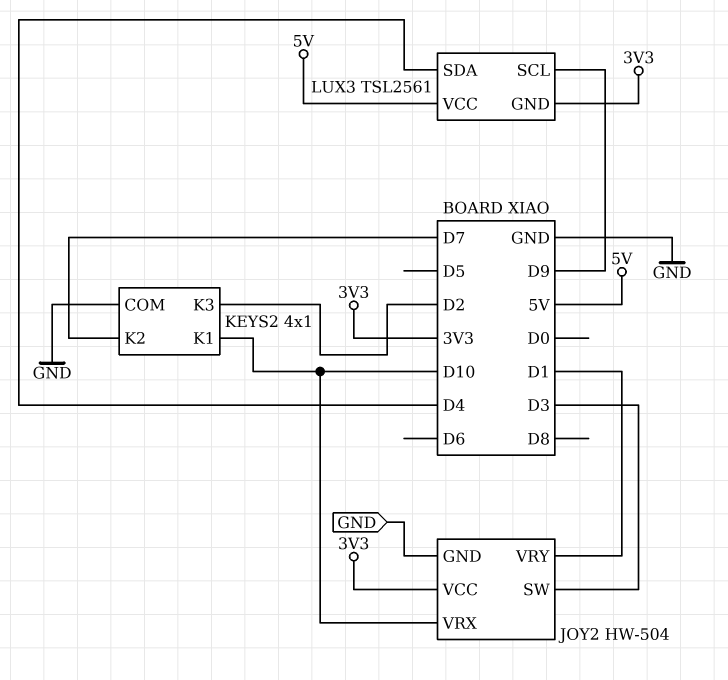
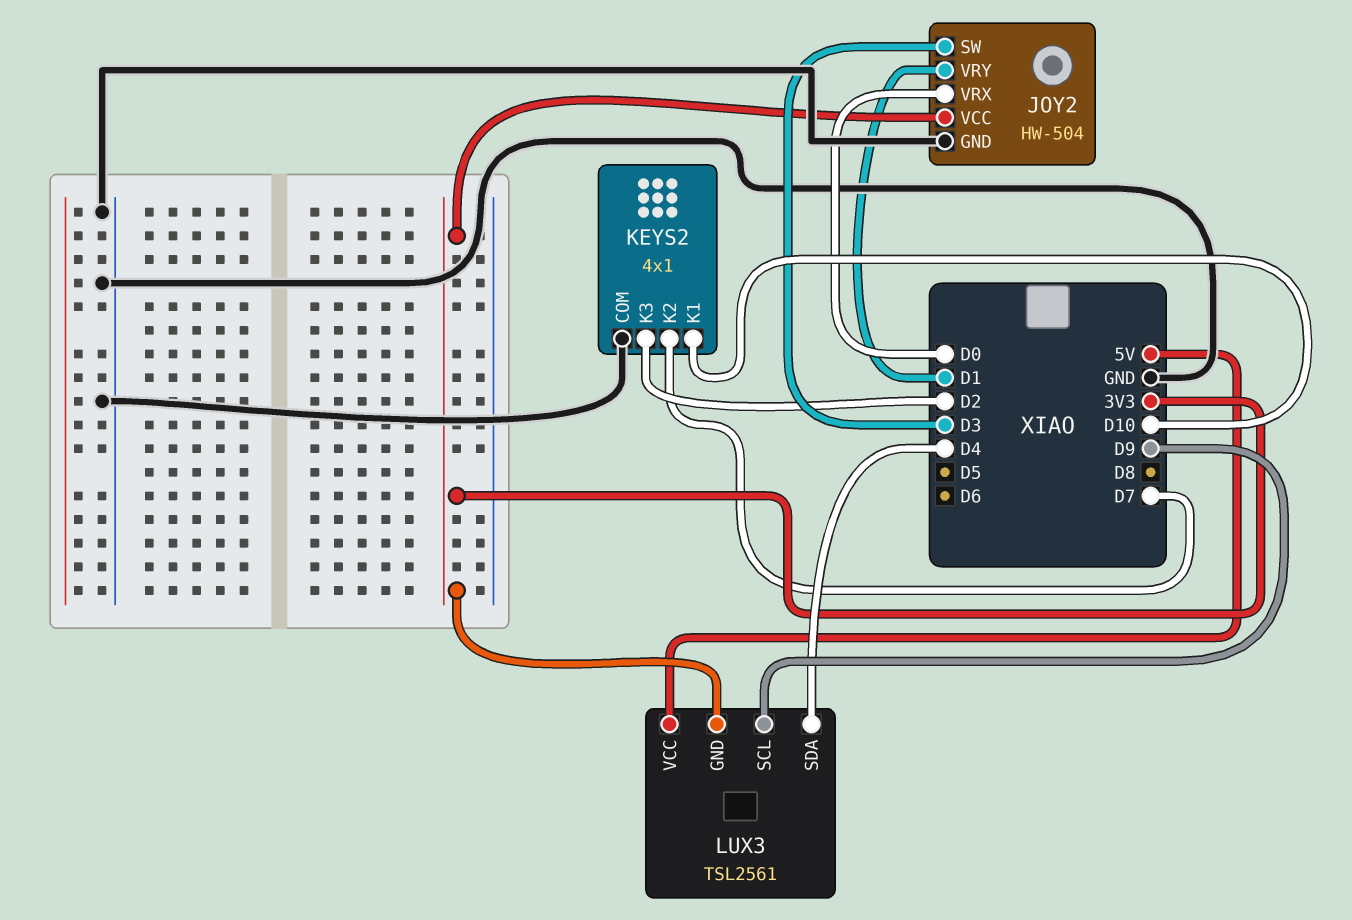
JOY2 pin VRX: D10 -> D0

